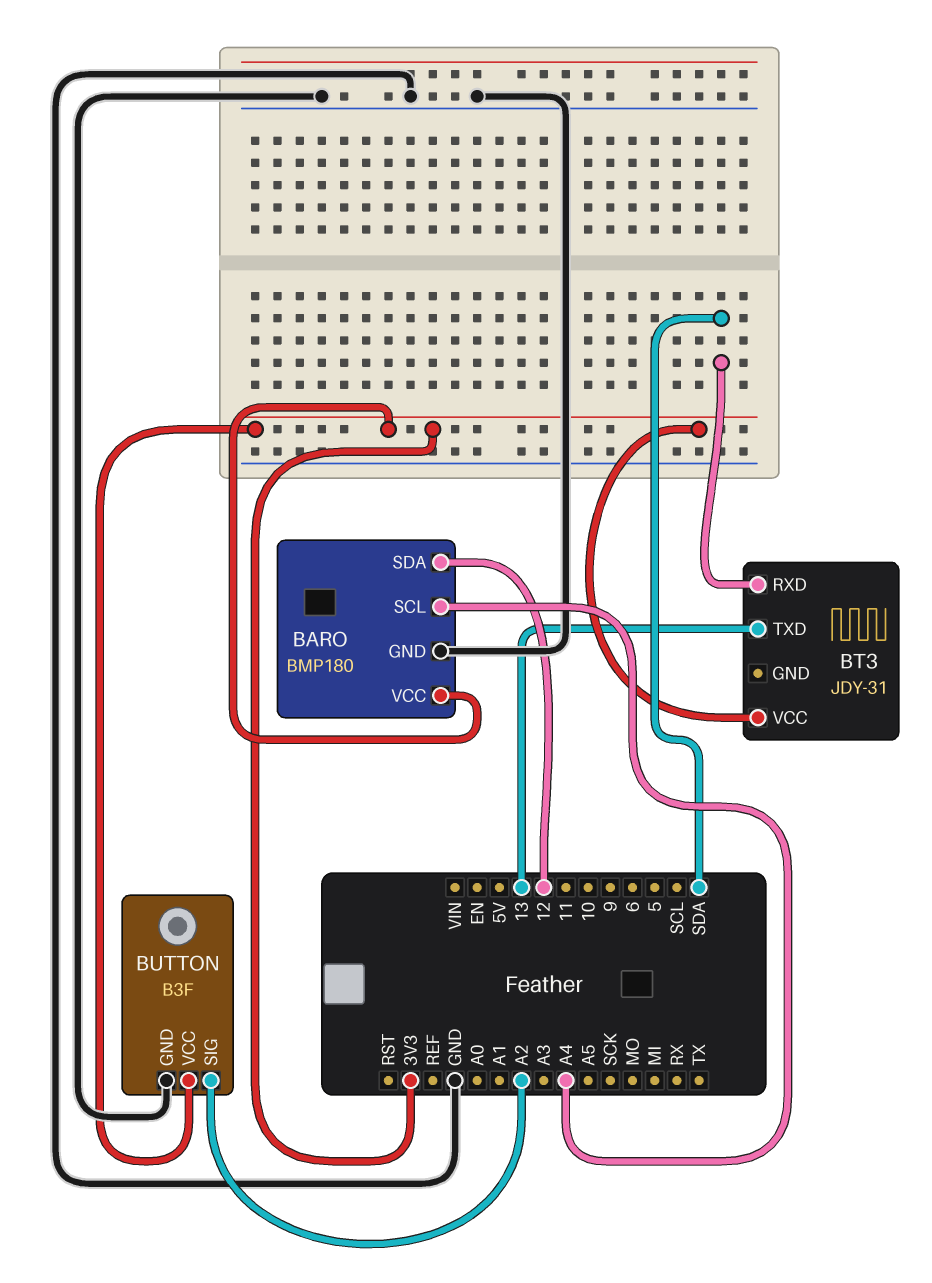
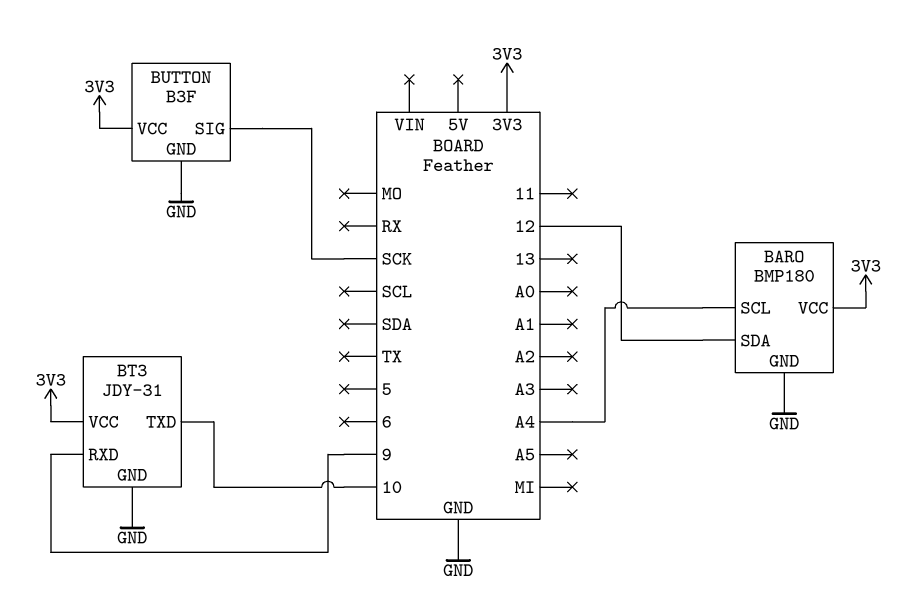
BT3 pin GND: none -> GND
BT3 pin RXD: SDA -> 9
BT3 pin TXD: 13 -> 10
BUTTON pin SIG: A2 -> SCK

